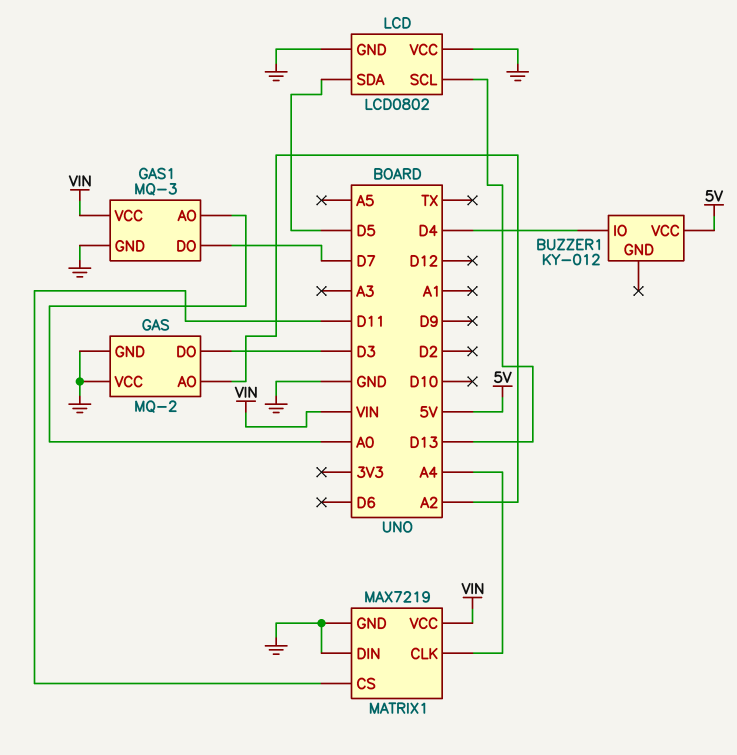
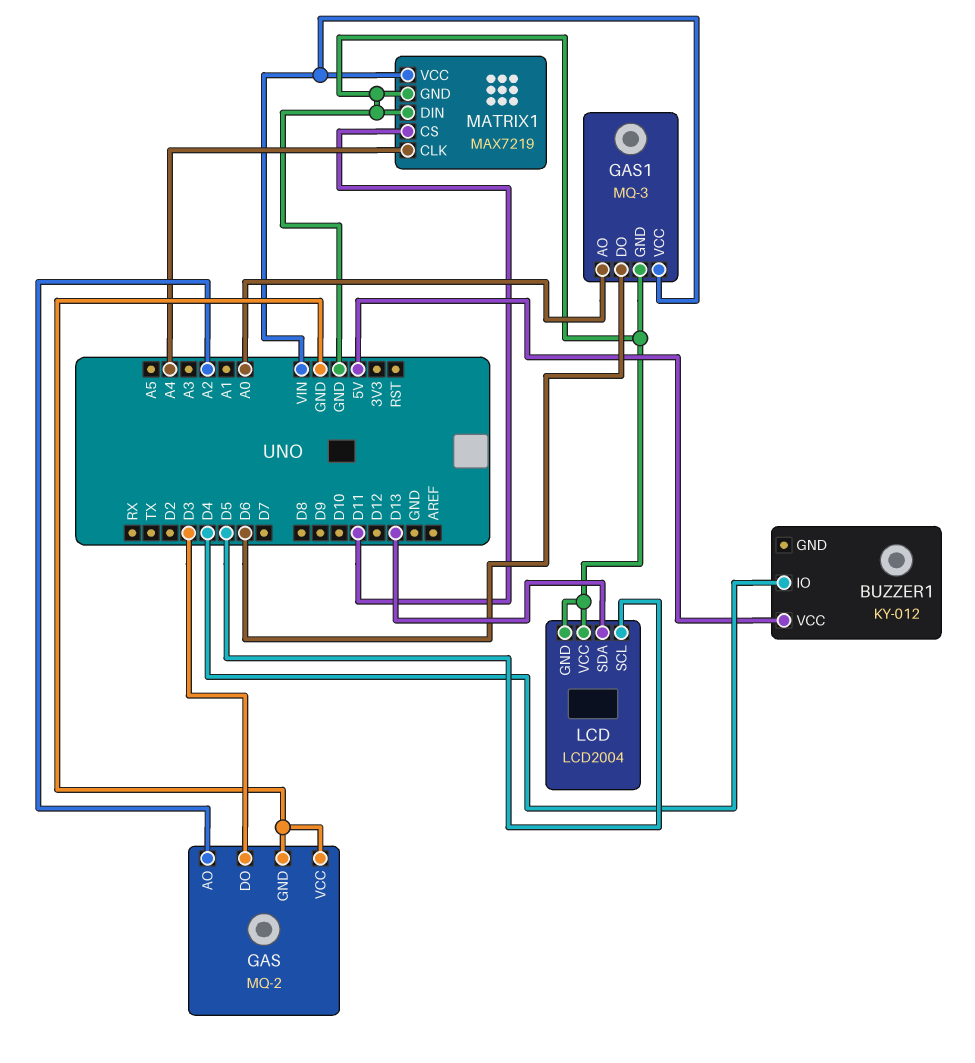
GAS1 pin DO: D7 -> D6
LCD: LCD0802 -> LCD2004
LCD pin SCL: D13 -> D5
LCD pin SDA: D5 -> D13

